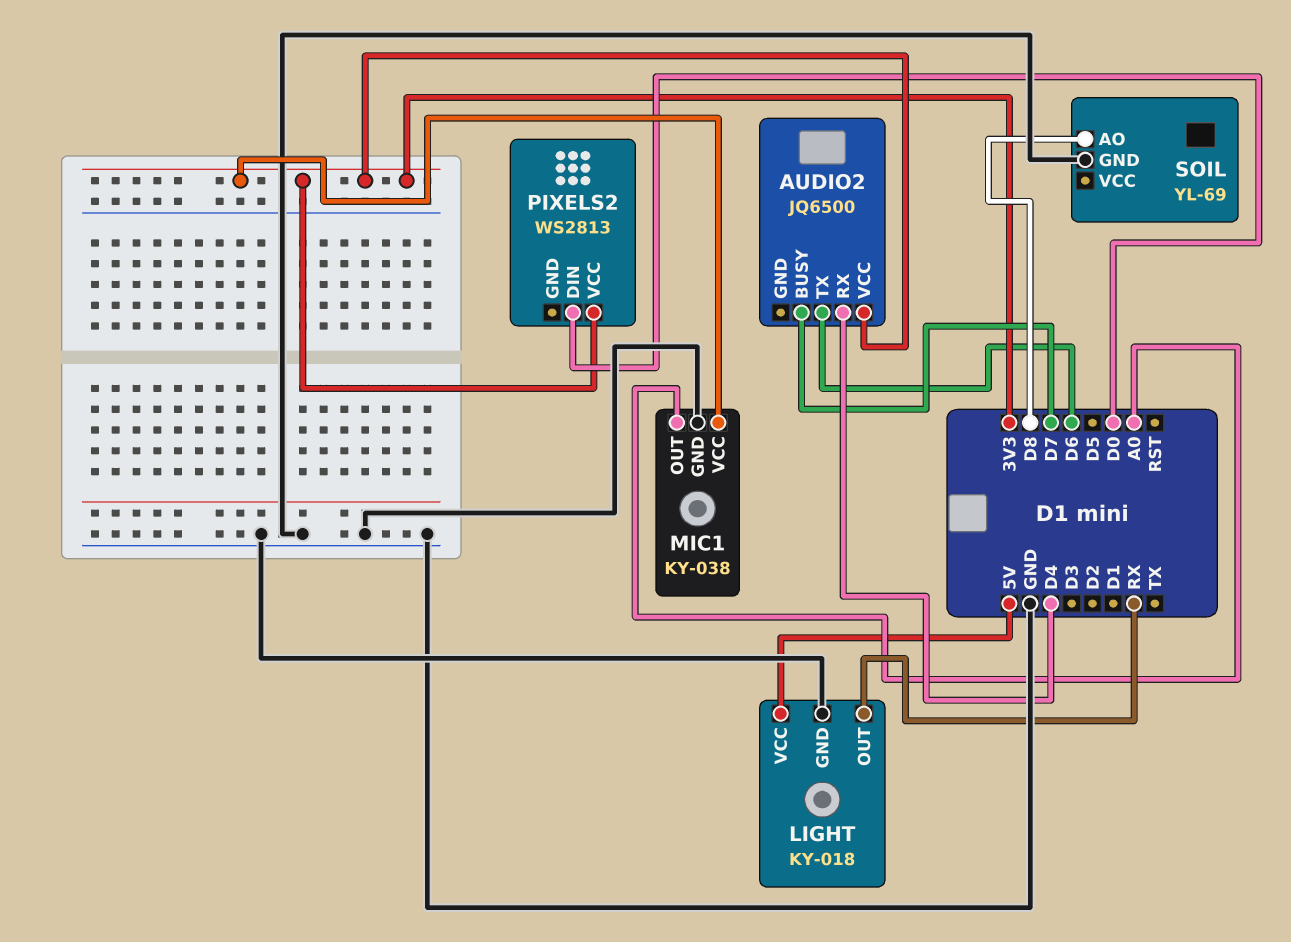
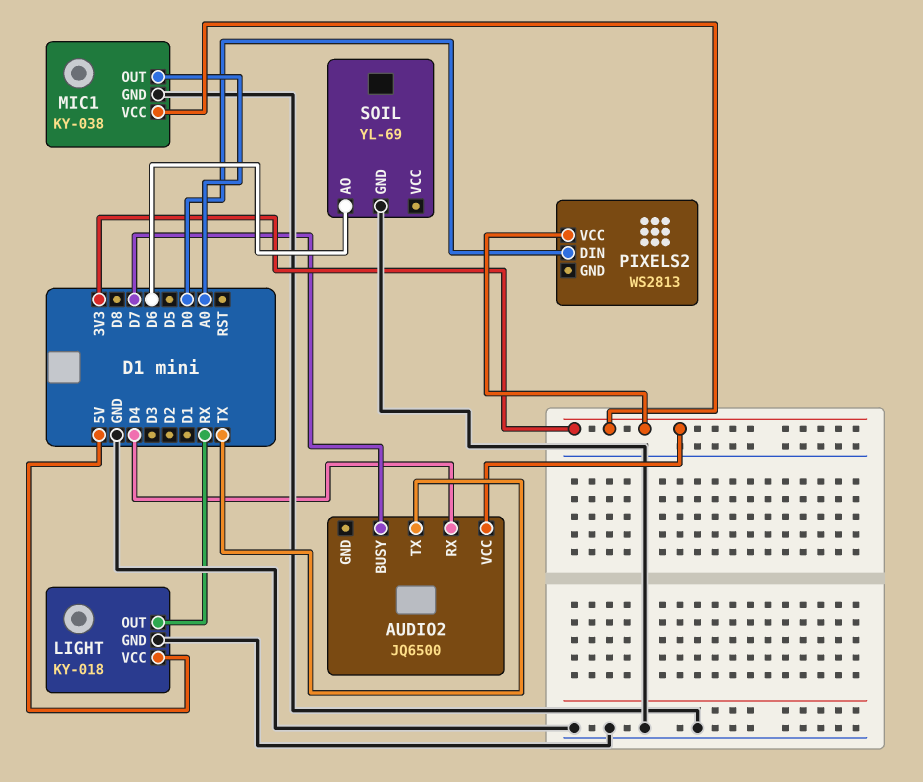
AUDIO2 pin TX: D6 -> TX
SOIL pin AO: D8 -> D6

